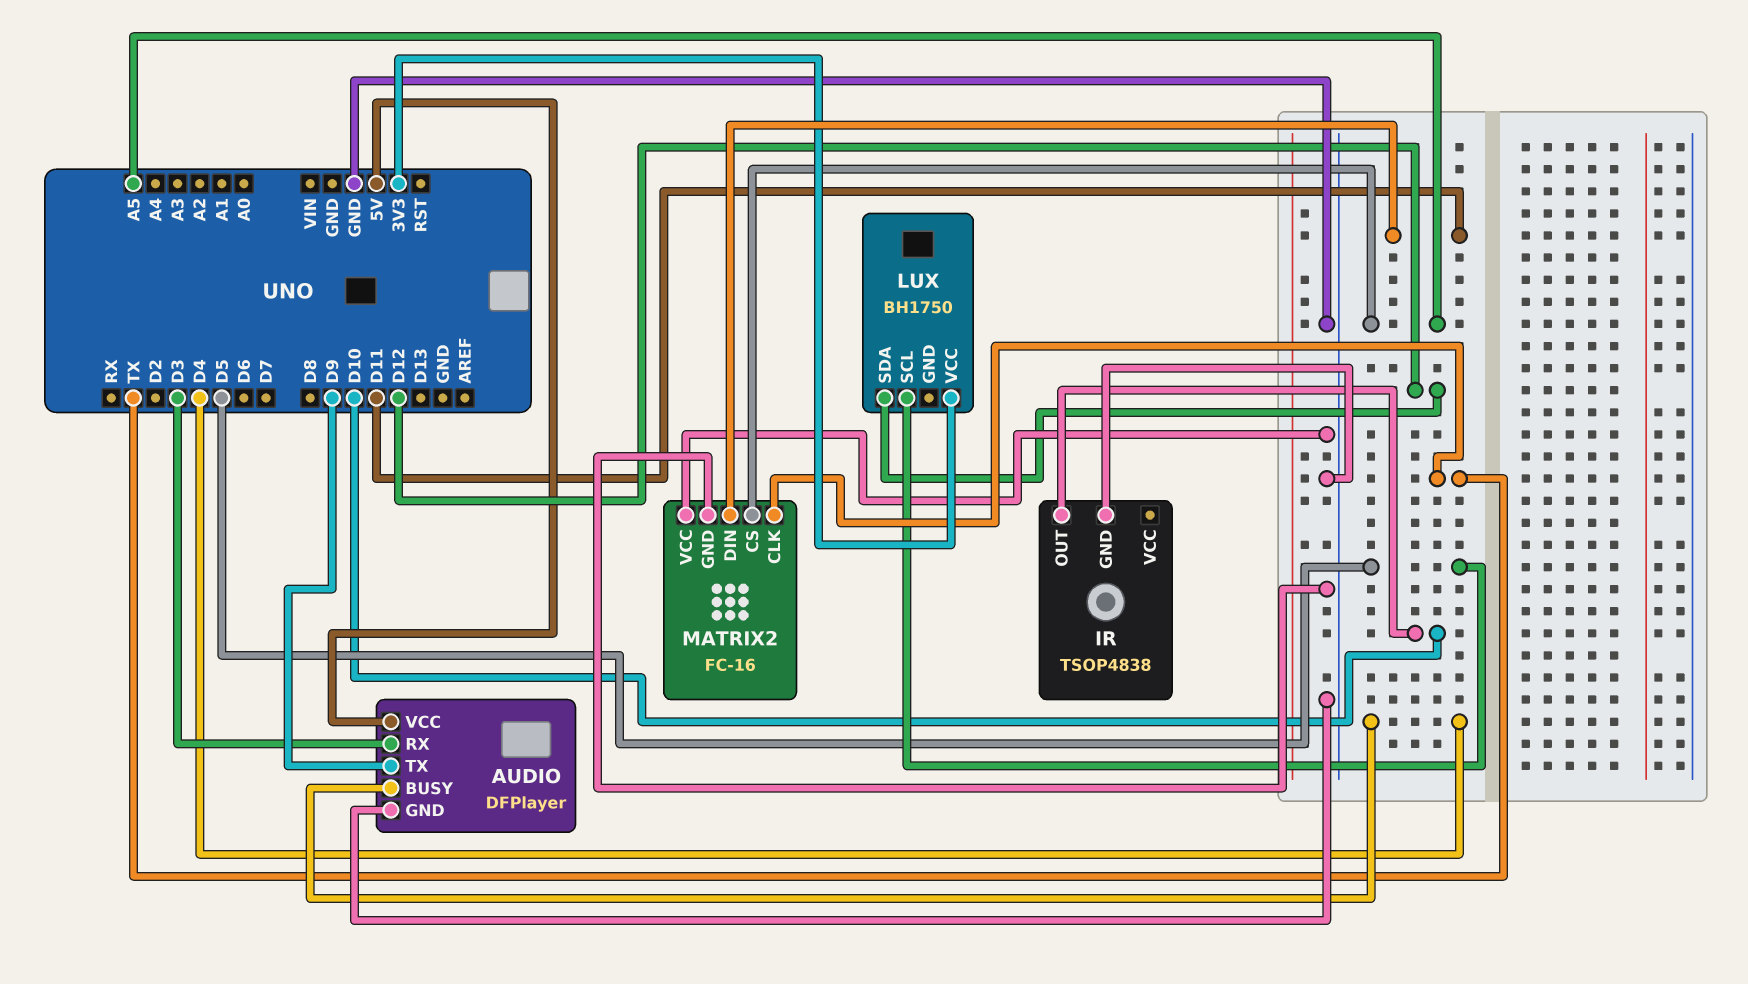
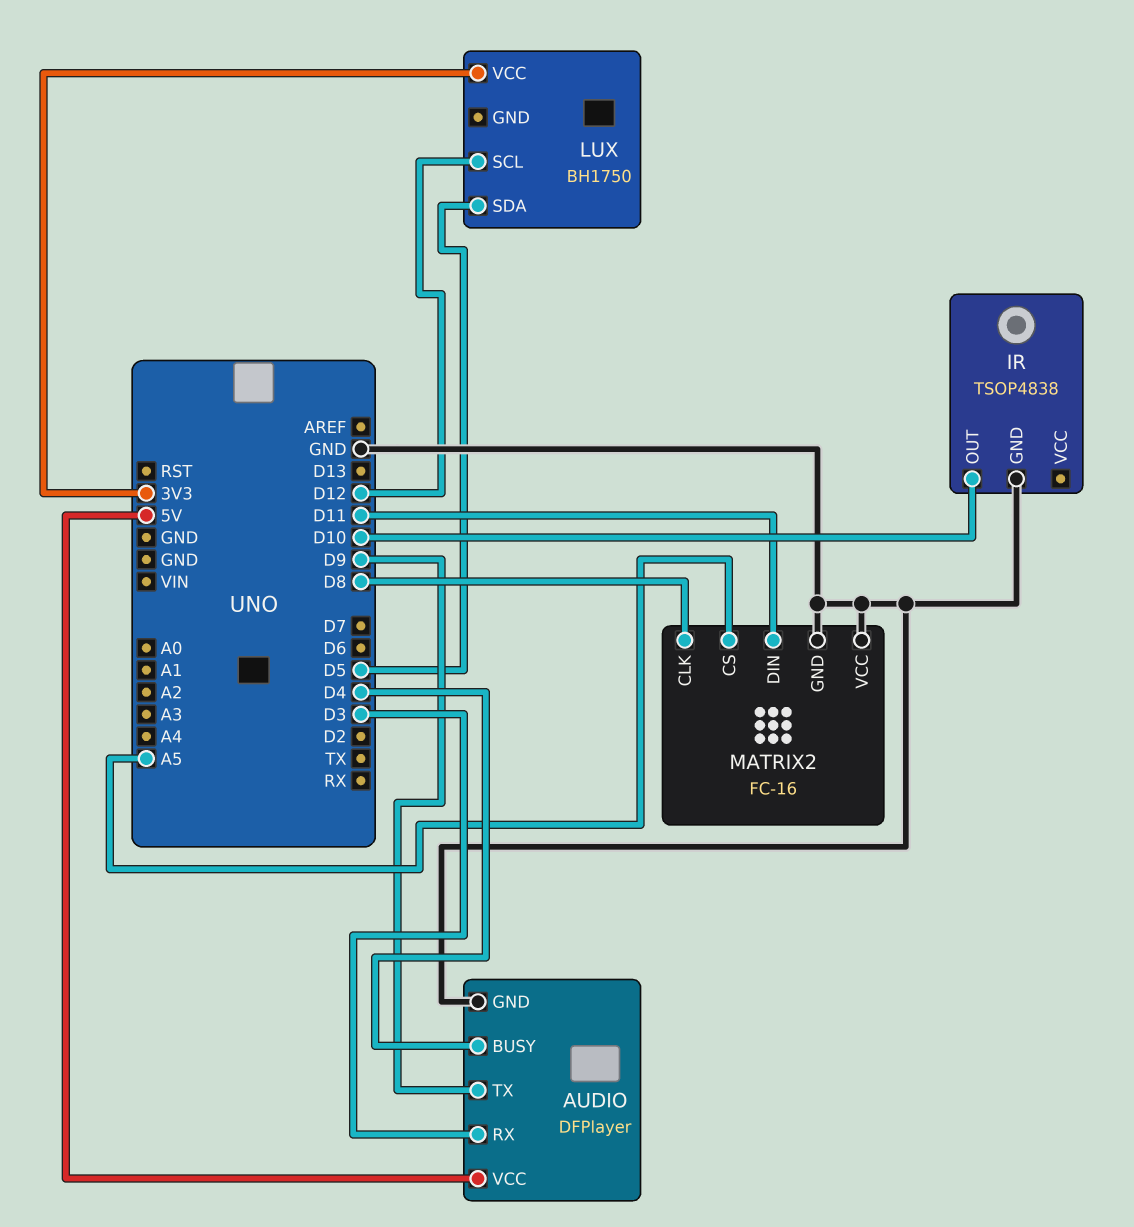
LUX pin SCL: D5 -> D12
LUX pin SDA: D12 -> D5
MATRIX2 pin CLK: TX -> D8

